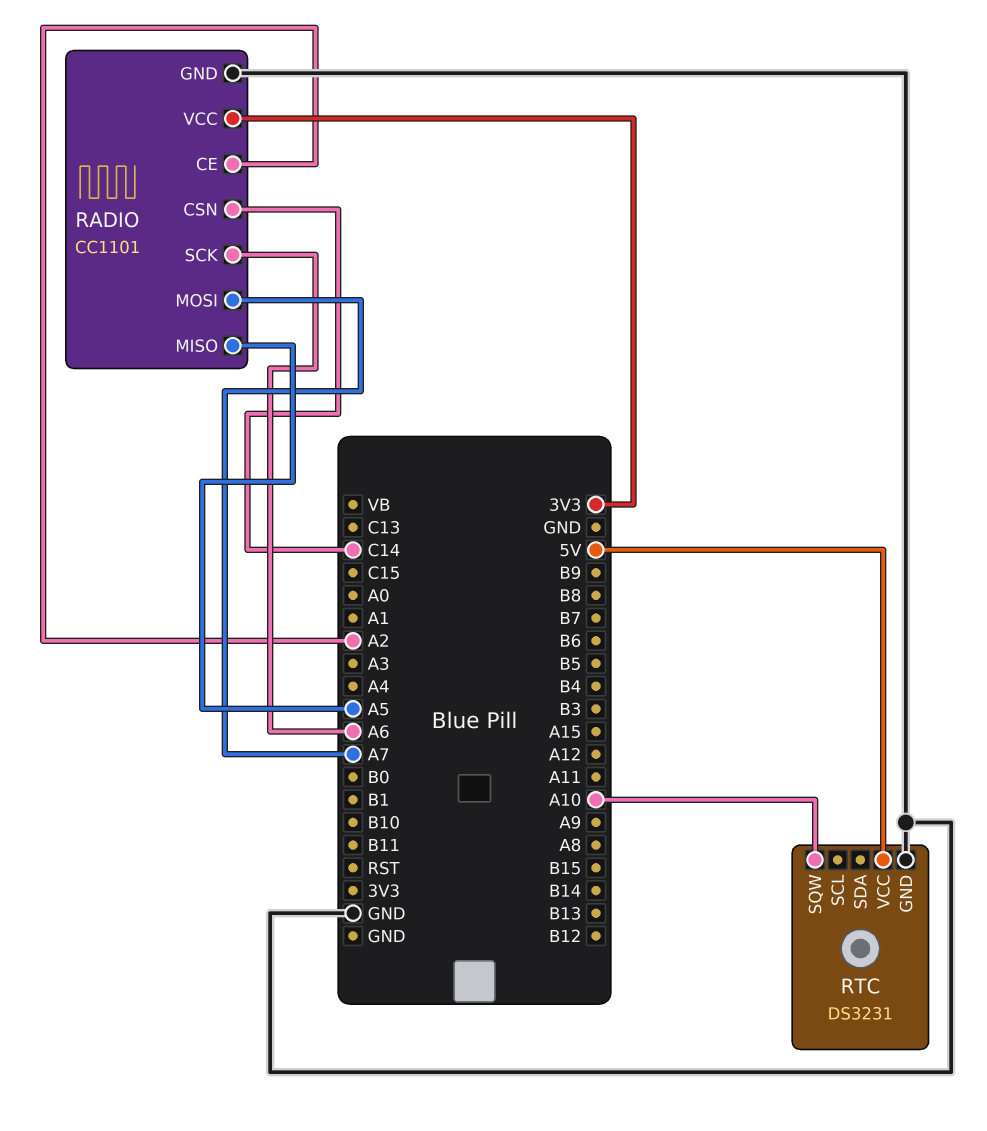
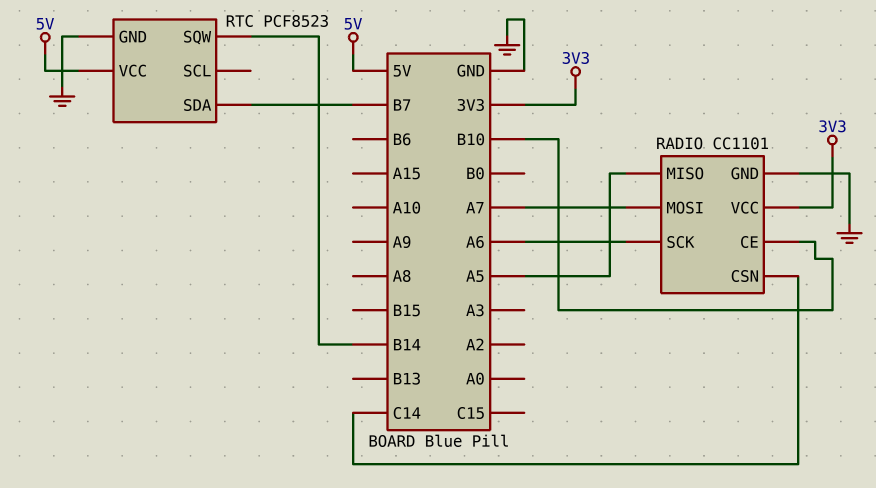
RADIO pin CE: A2 -> B10
RTC: DS3231 -> PCF8523
RTC pin SDA: none -> B7
RTC pin SQW: A10 -> B14

